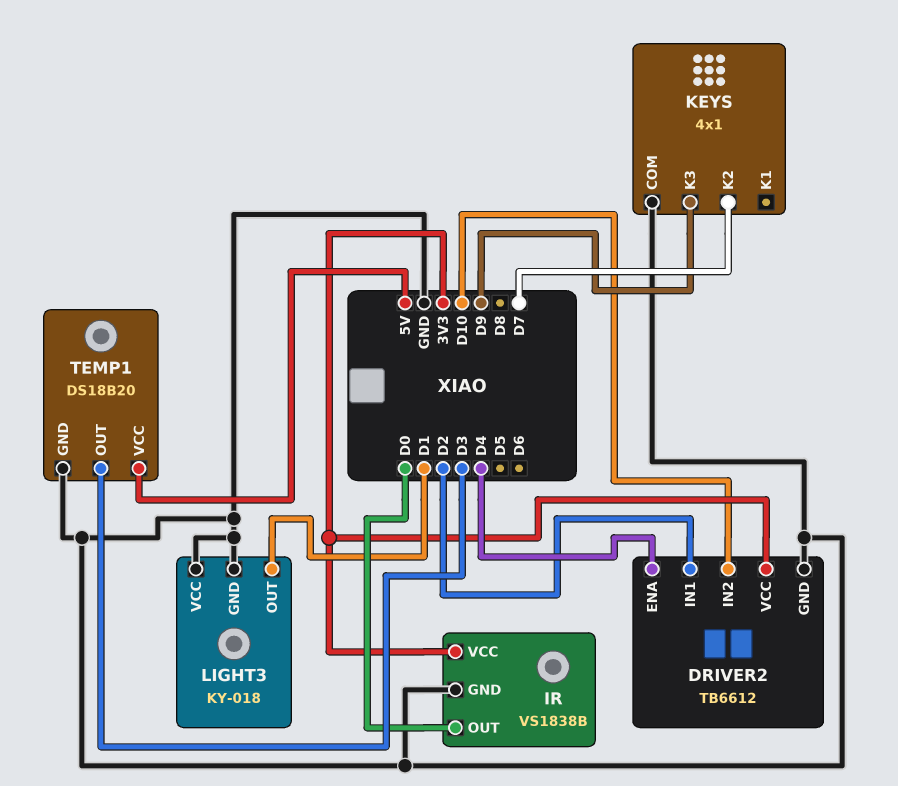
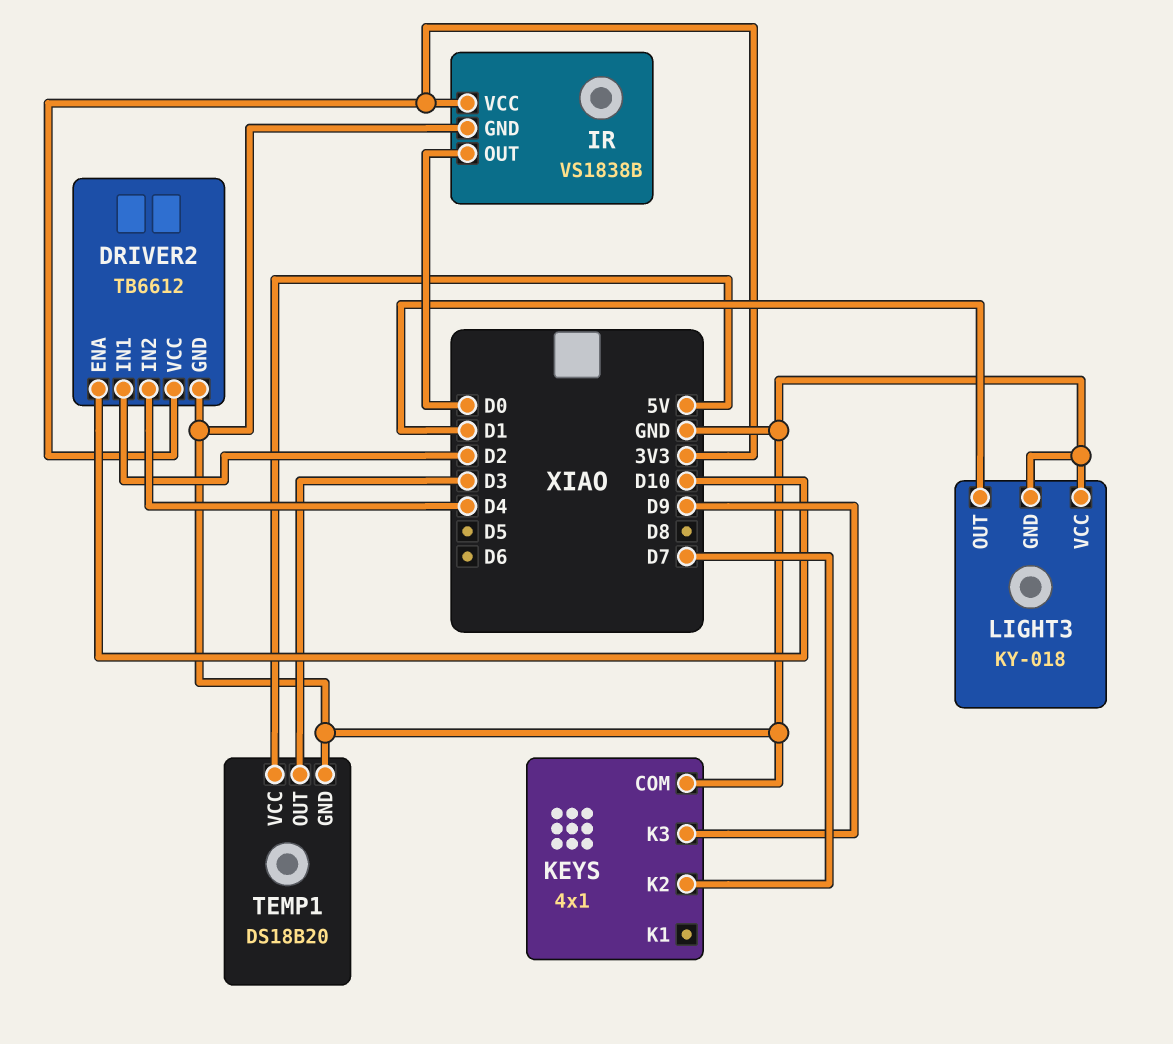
DRIVER2 pin ENA: D4 -> D10
DRIVER2 pin IN2: D10 -> D4

